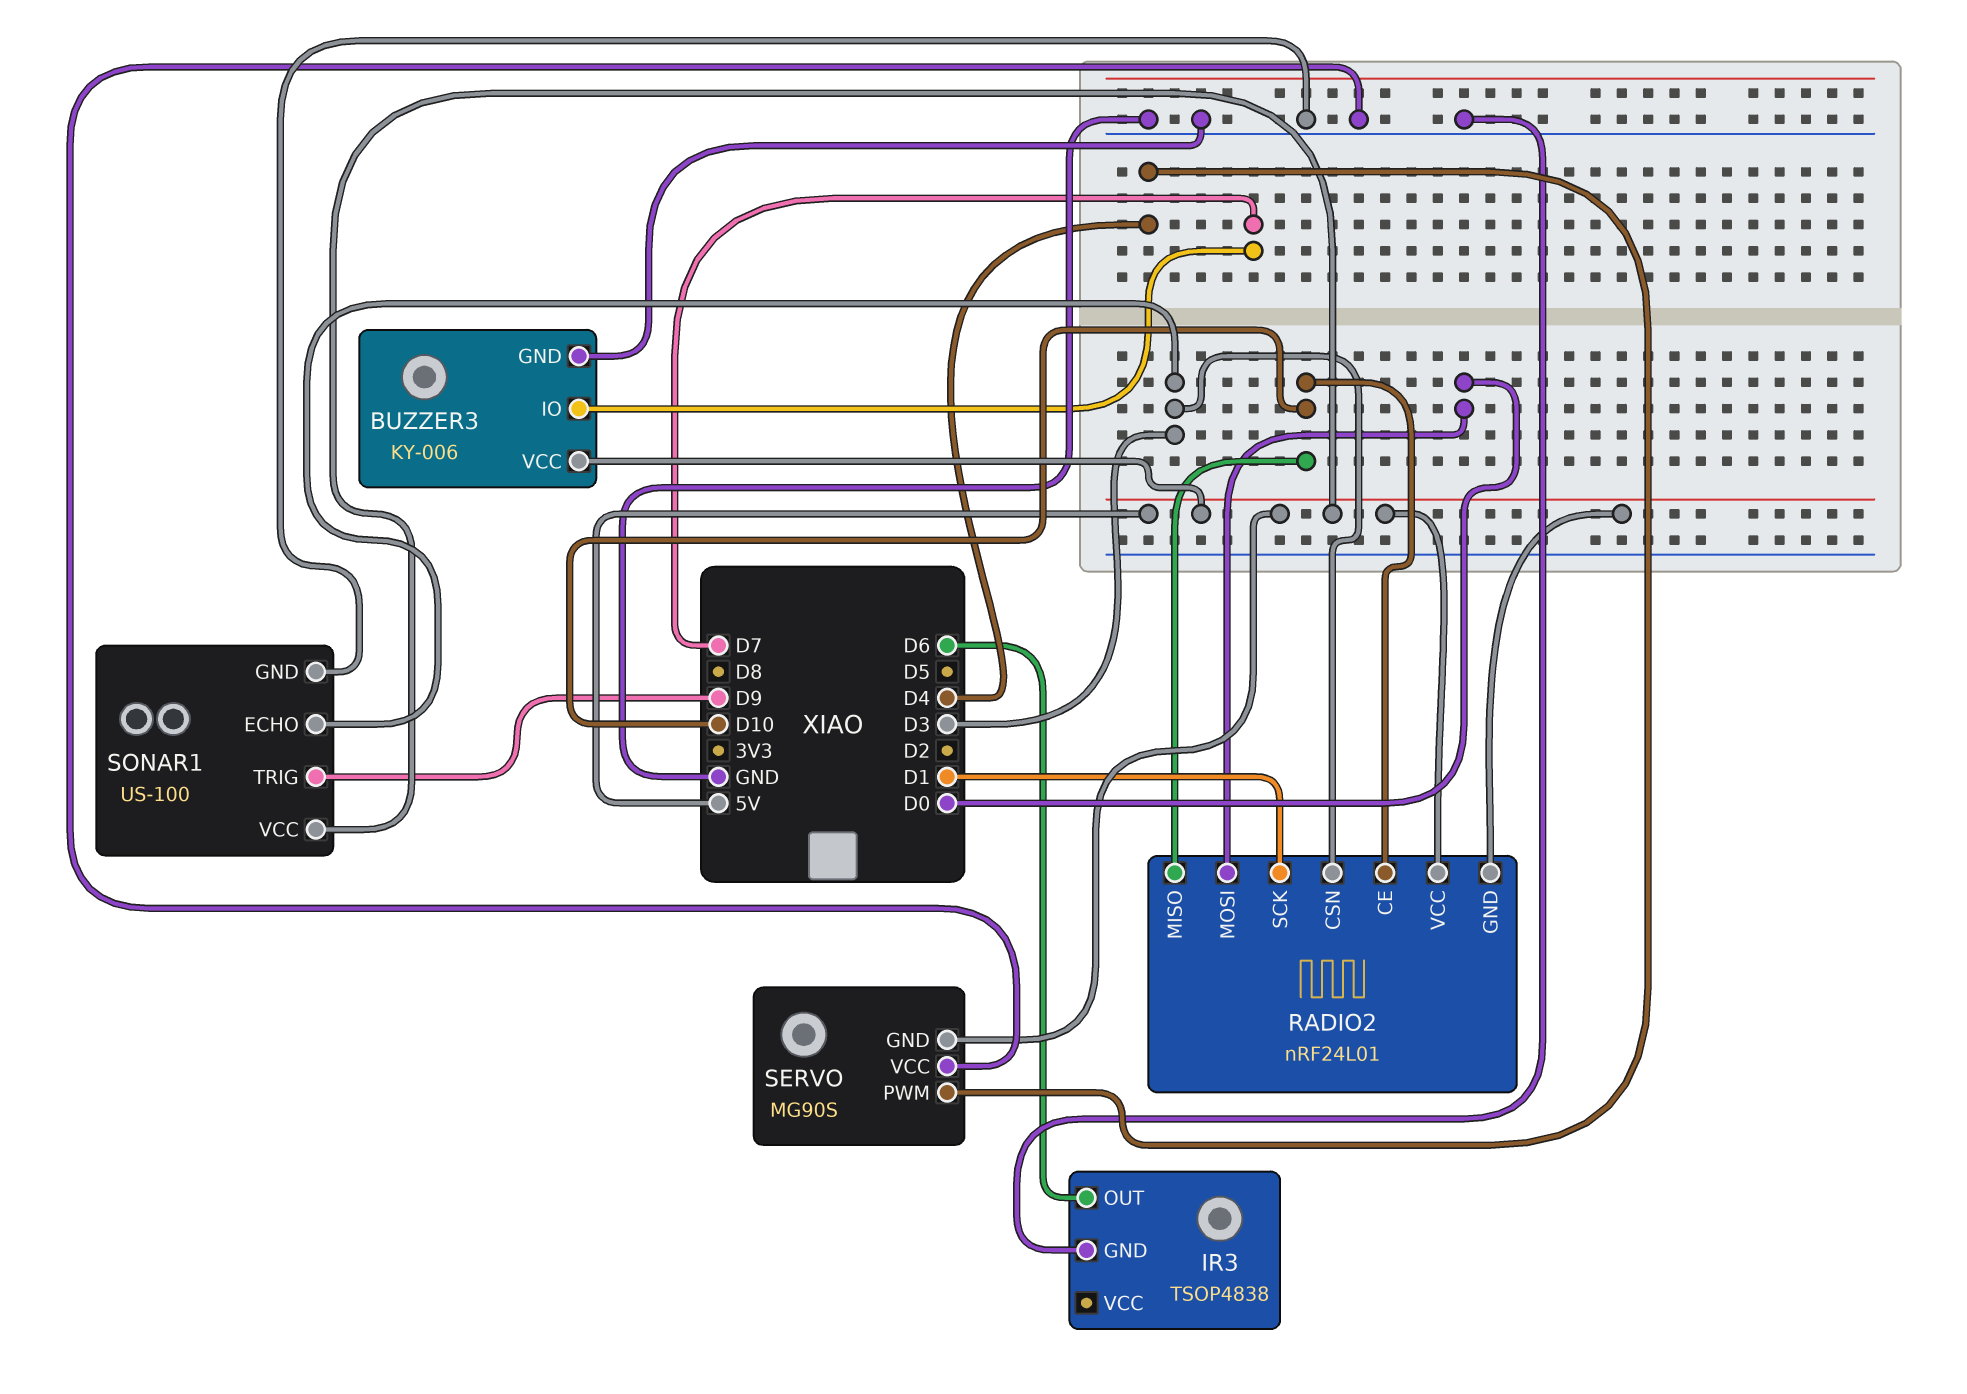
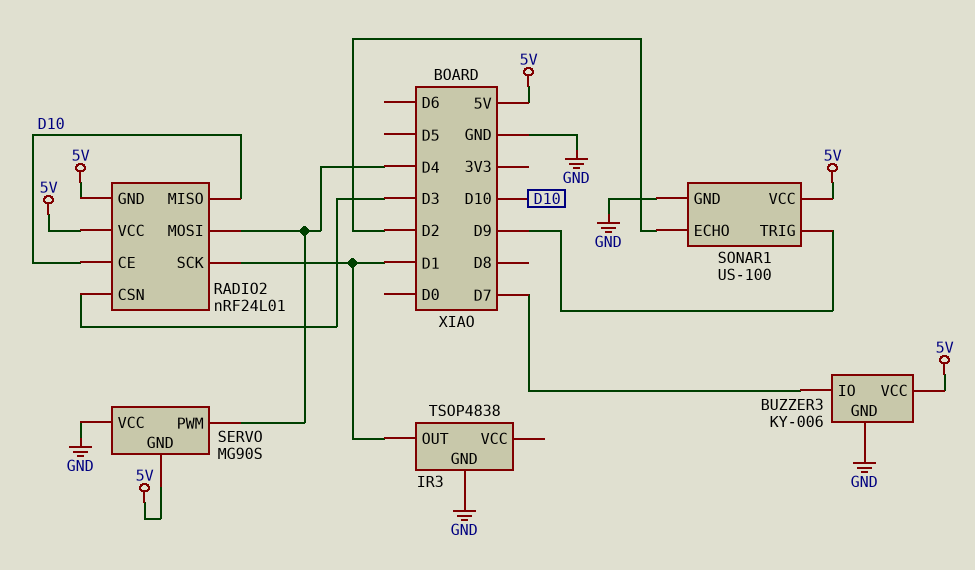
IR3 pin OUT: D6 -> D1
RADIO2 pin MOSI: D0 -> D4
SONAR1 pin ECHO: D3 -> D2

